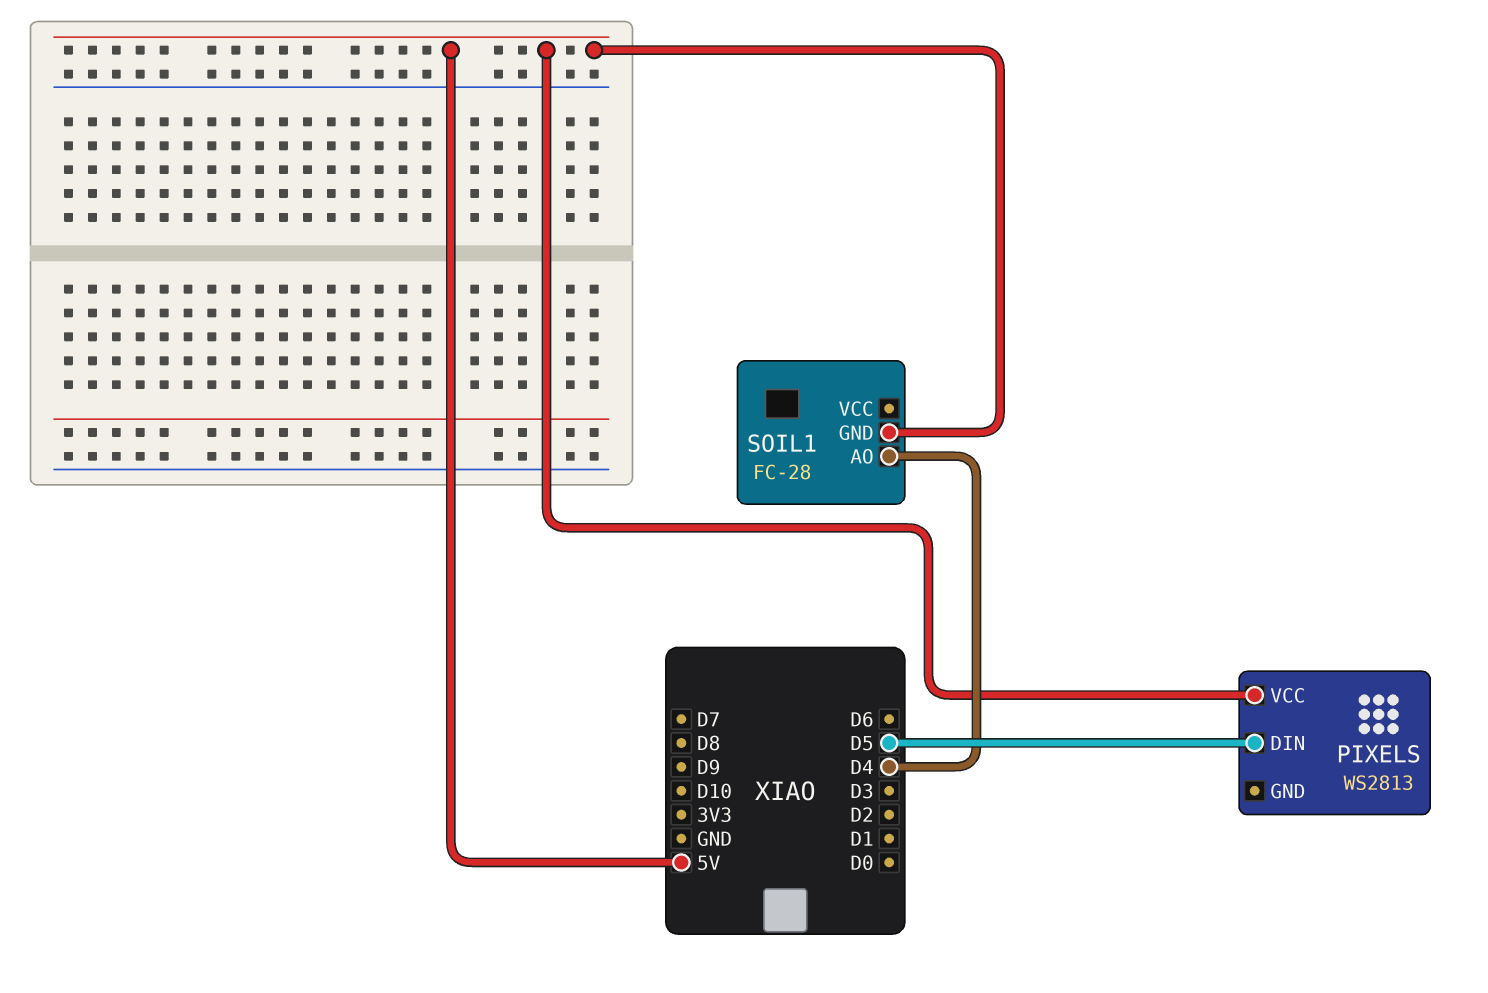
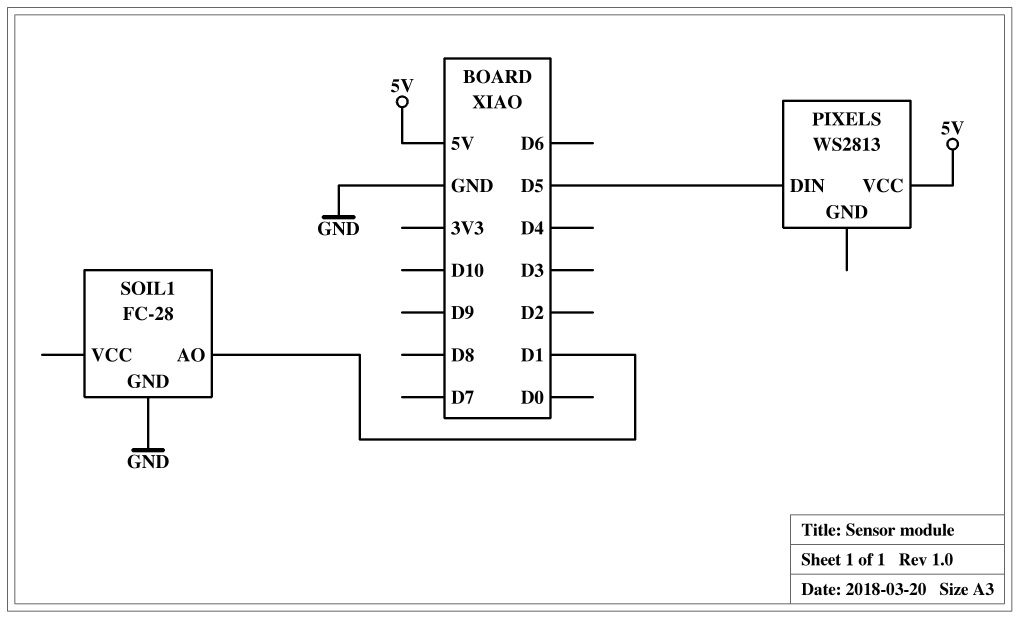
SOIL1 pin AO: D4 -> D1
SOIL1 pin GND: 5V -> GND

